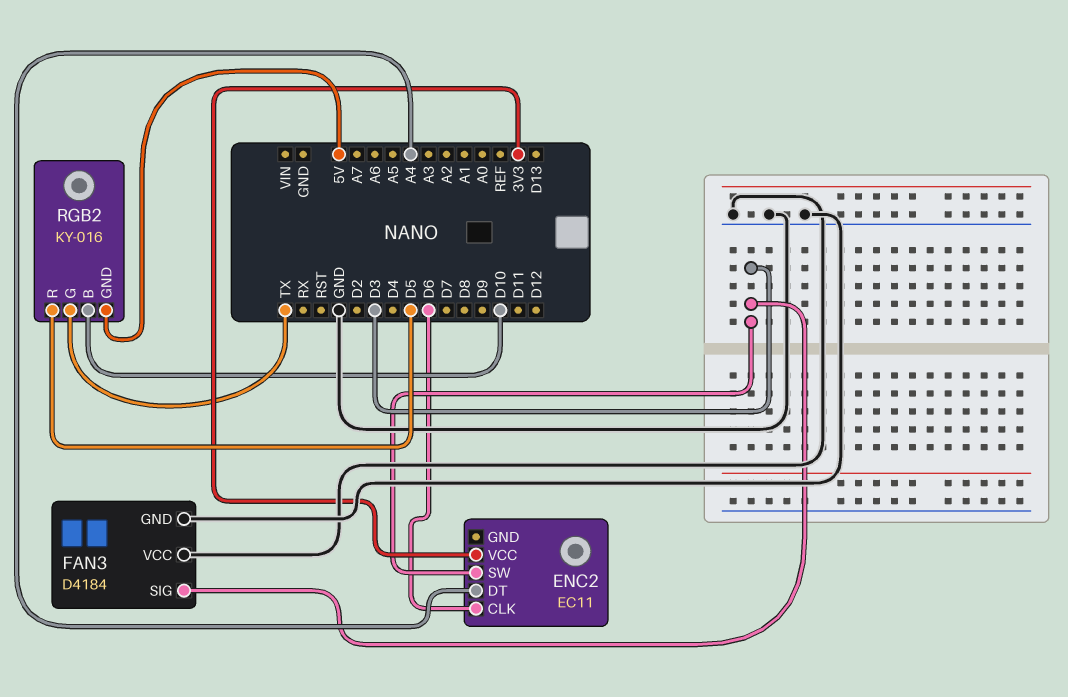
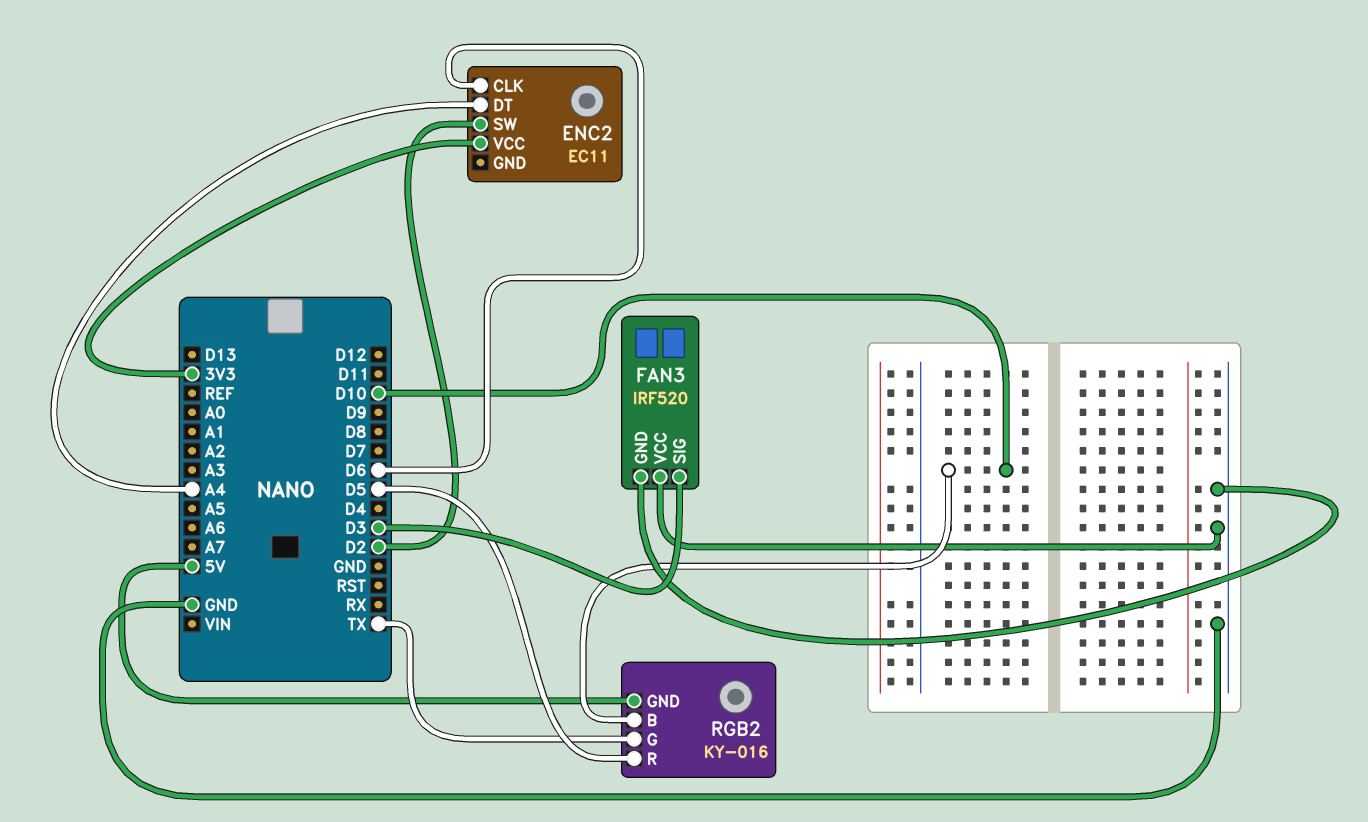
ENC2 pin SW: D3 -> D2
FAN3: D4184 -> IRF520

